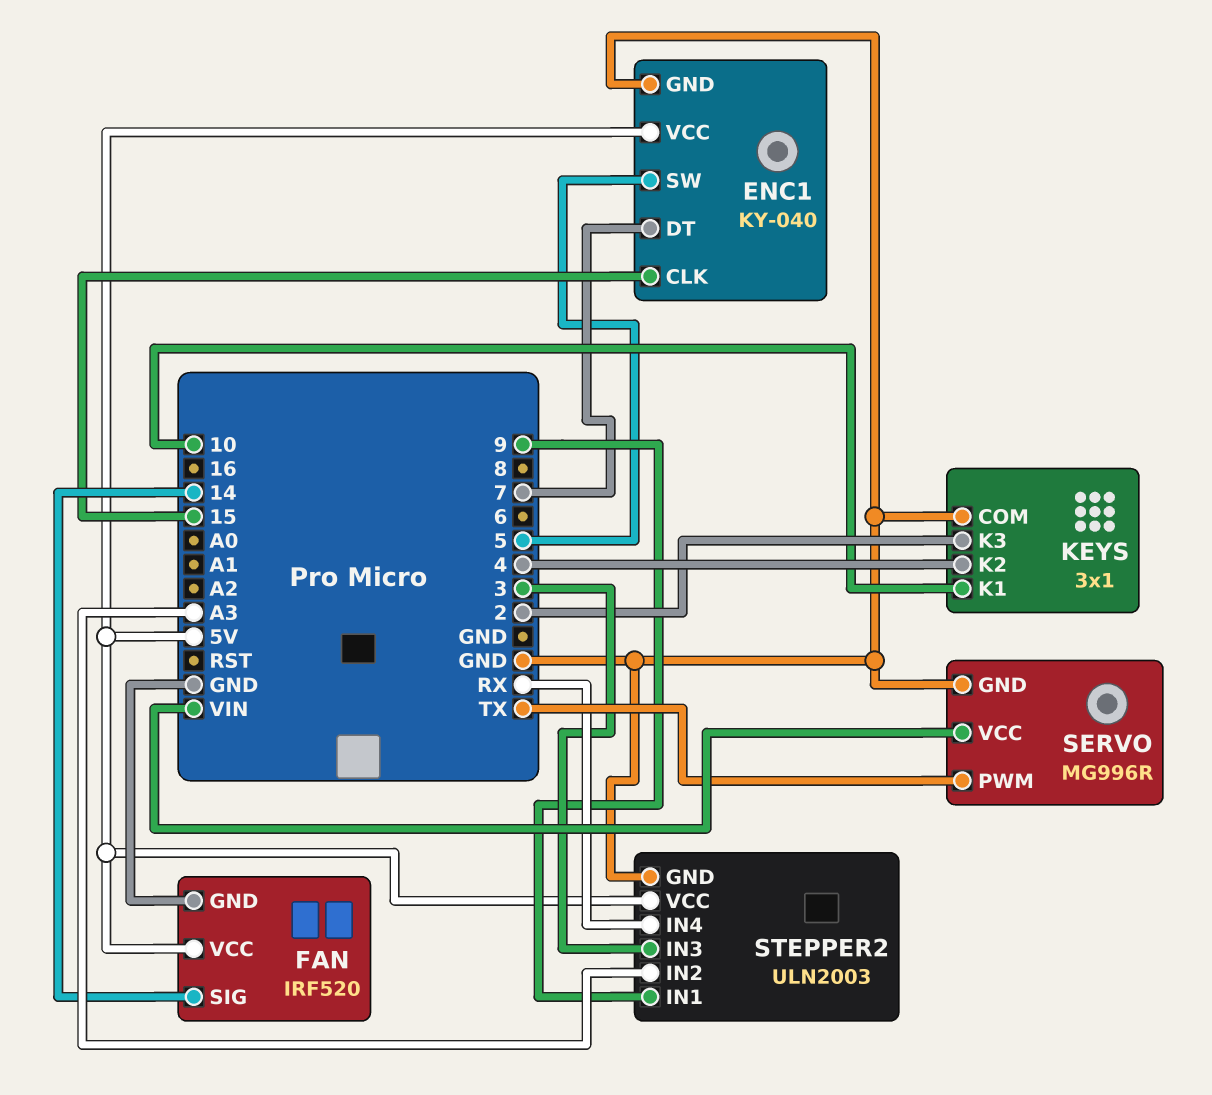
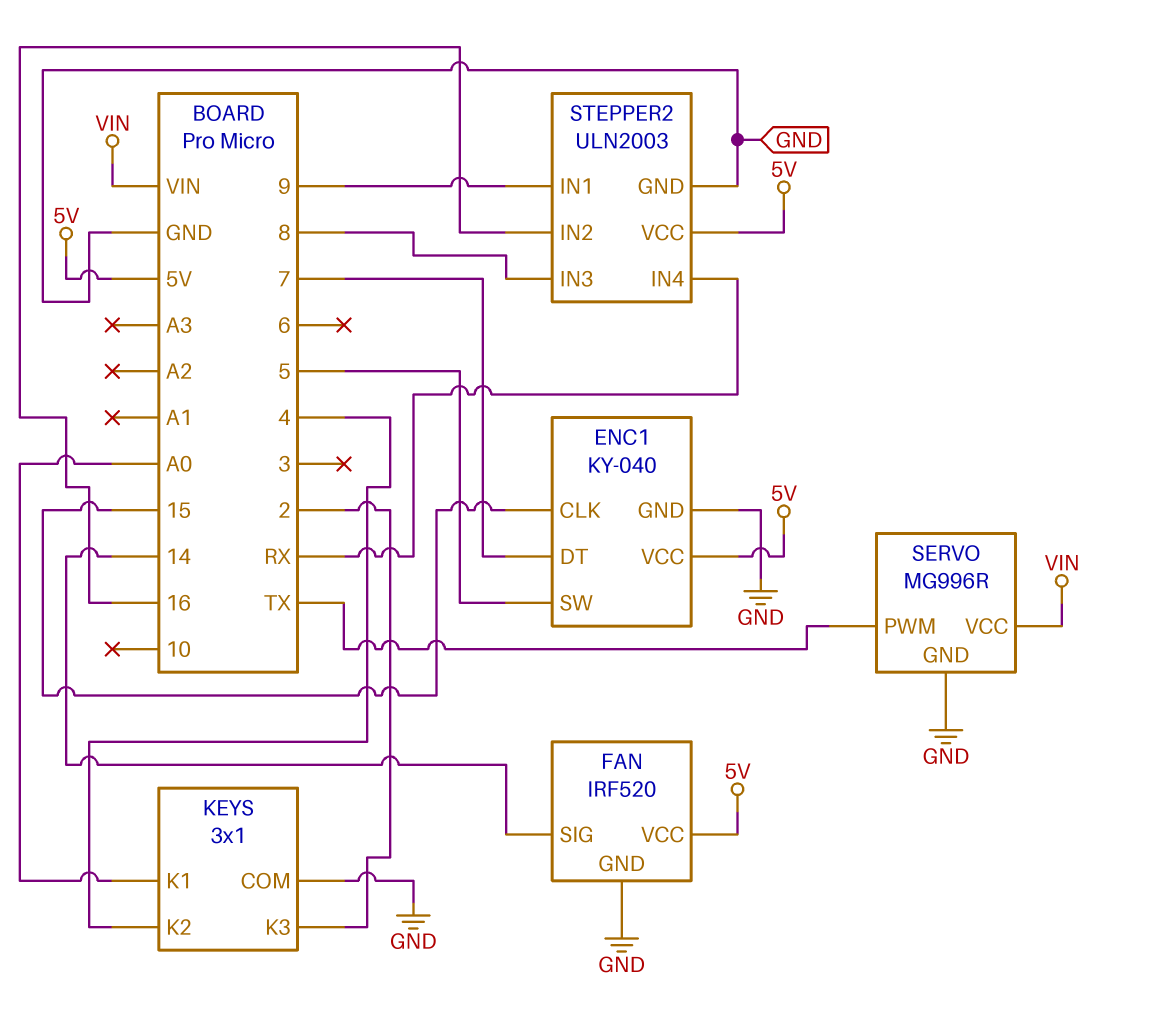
KEYS pin K1: 10 -> A0
STEPPER2 pin IN2: A3 -> 16
STEPPER2 pin IN3: 3 -> 8

